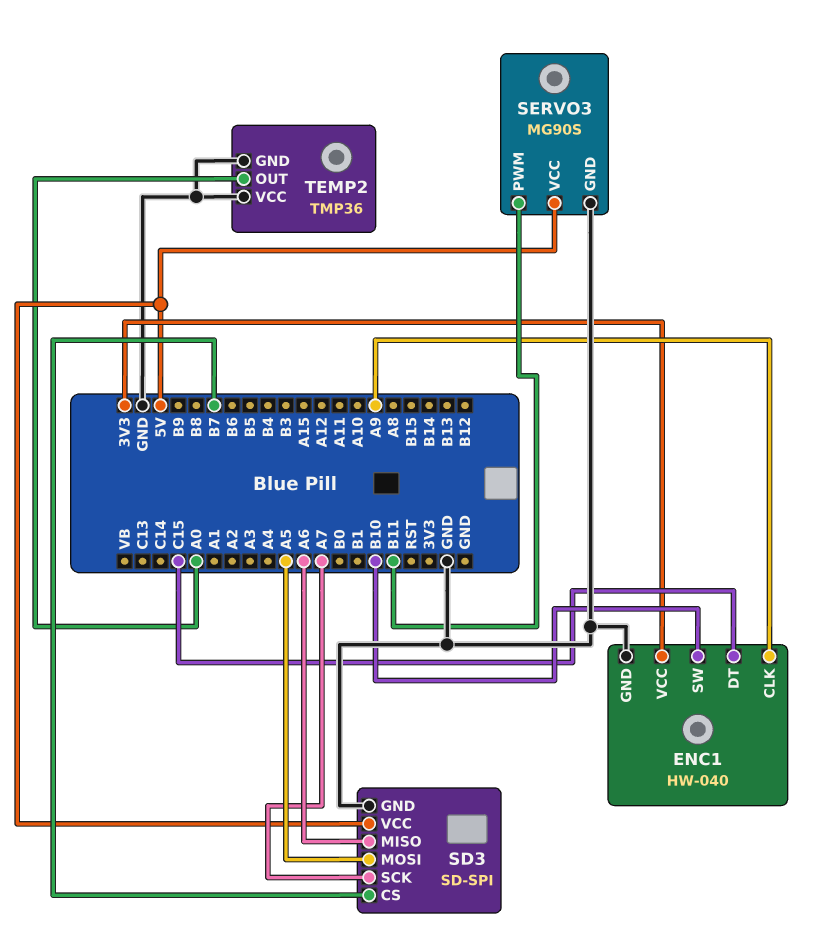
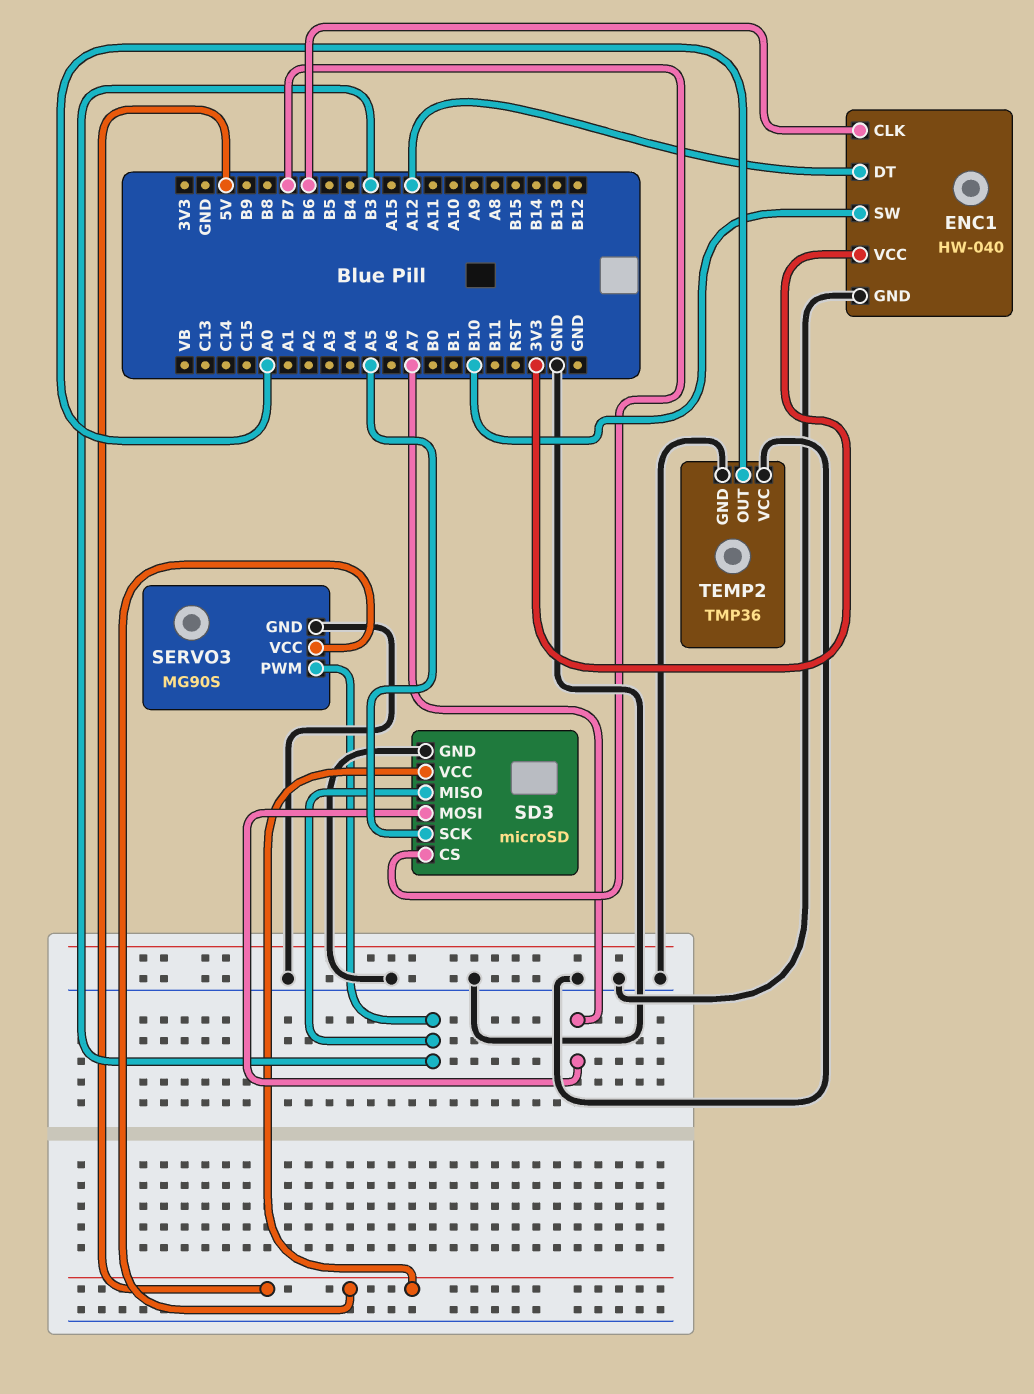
ENC1 pin CLK: A9 -> B6
ENC1 pin DT: C15 -> A12
SD3: SD-SPI -> microSD
SD3 pin MISO: A6 -> B3
SD3 pin MOSI: A5 -> A7
SD3 pin SCK: A7 -> A5
SERVO3 pin PWM: B11 -> B3

